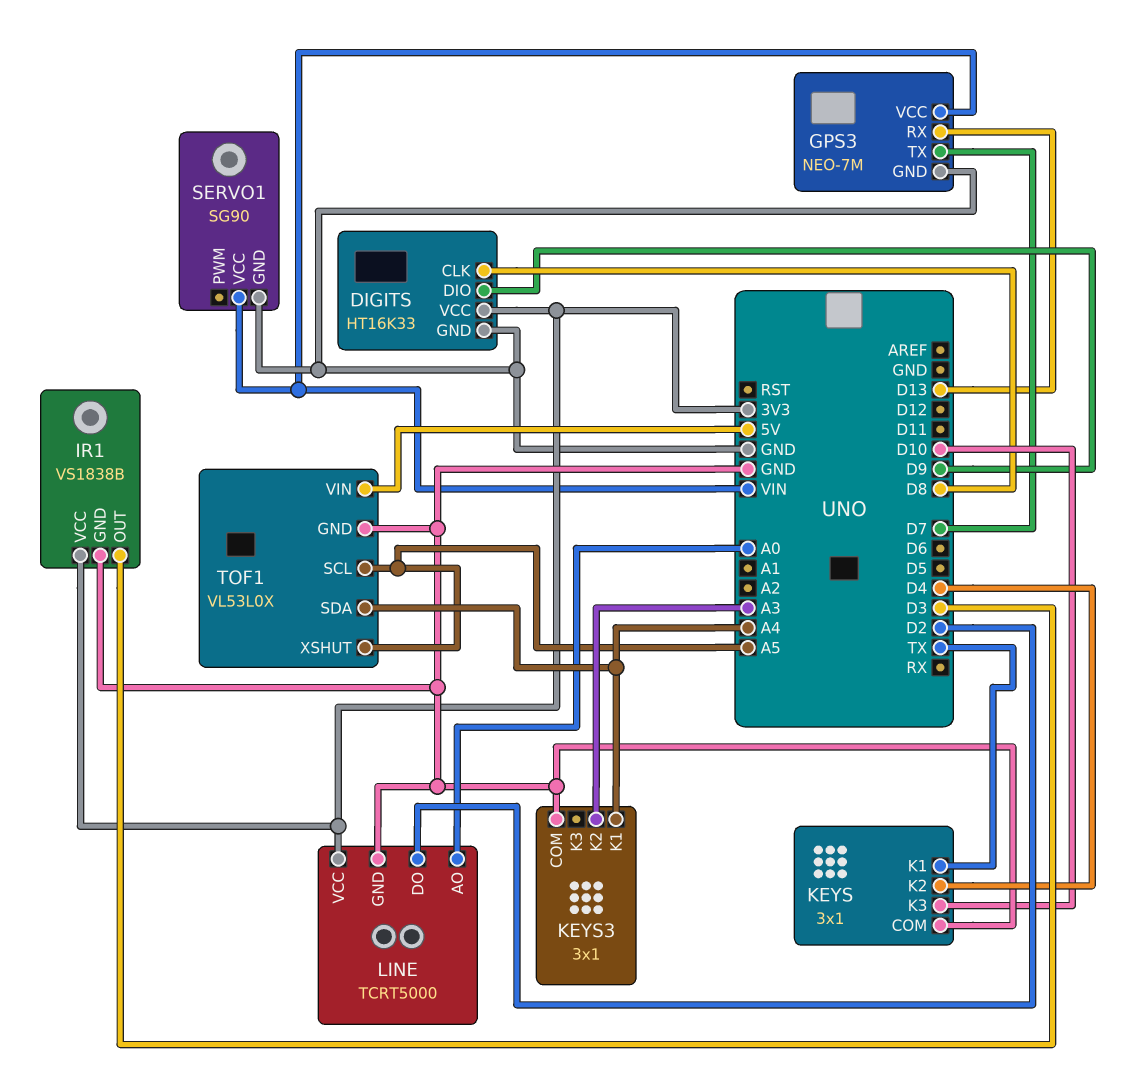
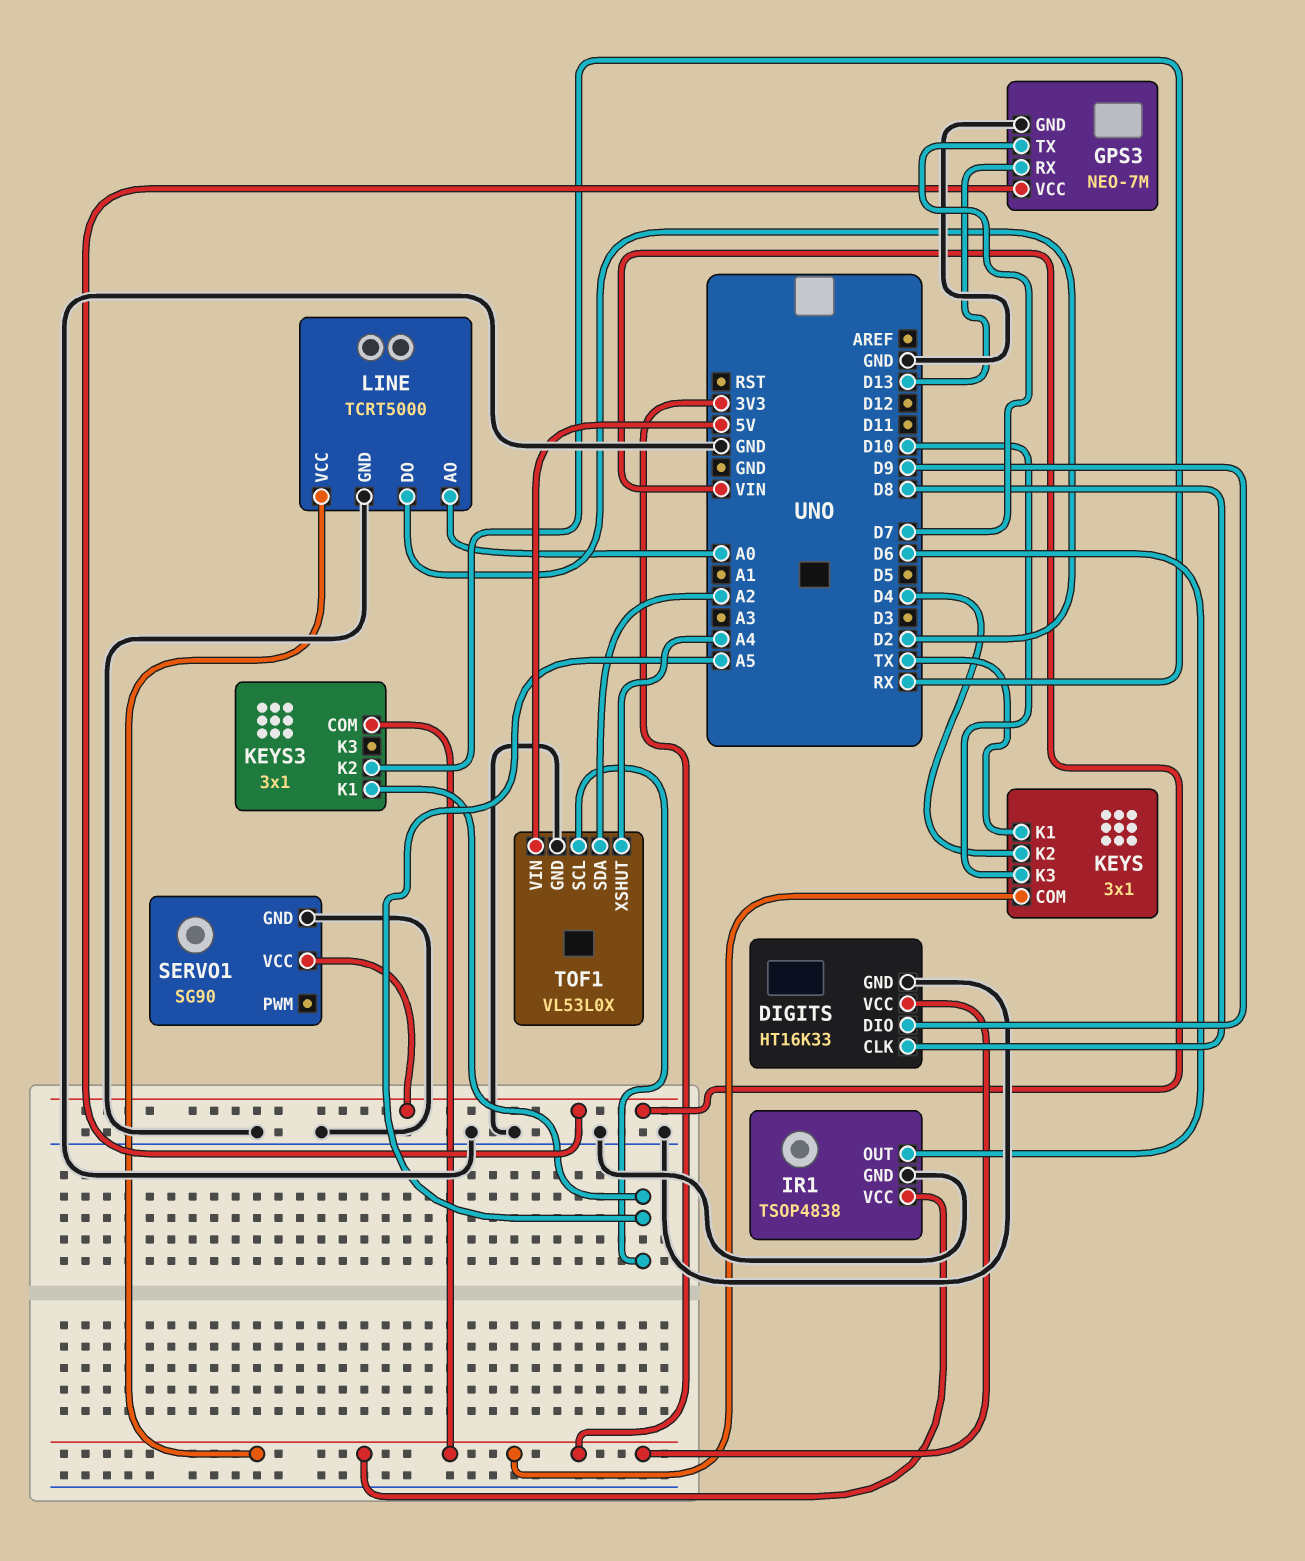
IR1: VS1838B -> TSOP4838
IR1 pin OUT: D3 -> D6
KEYS pin COM: GND -> 3V3
KEYS3 pin COM: GND -> 3V3
KEYS3 pin K1: A4 -> A5
KEYS3 pin K2: A3 -> RX
TOF1 pin SDA: A4 -> A2
TOF1 pin XSHUT: A5 -> A4

